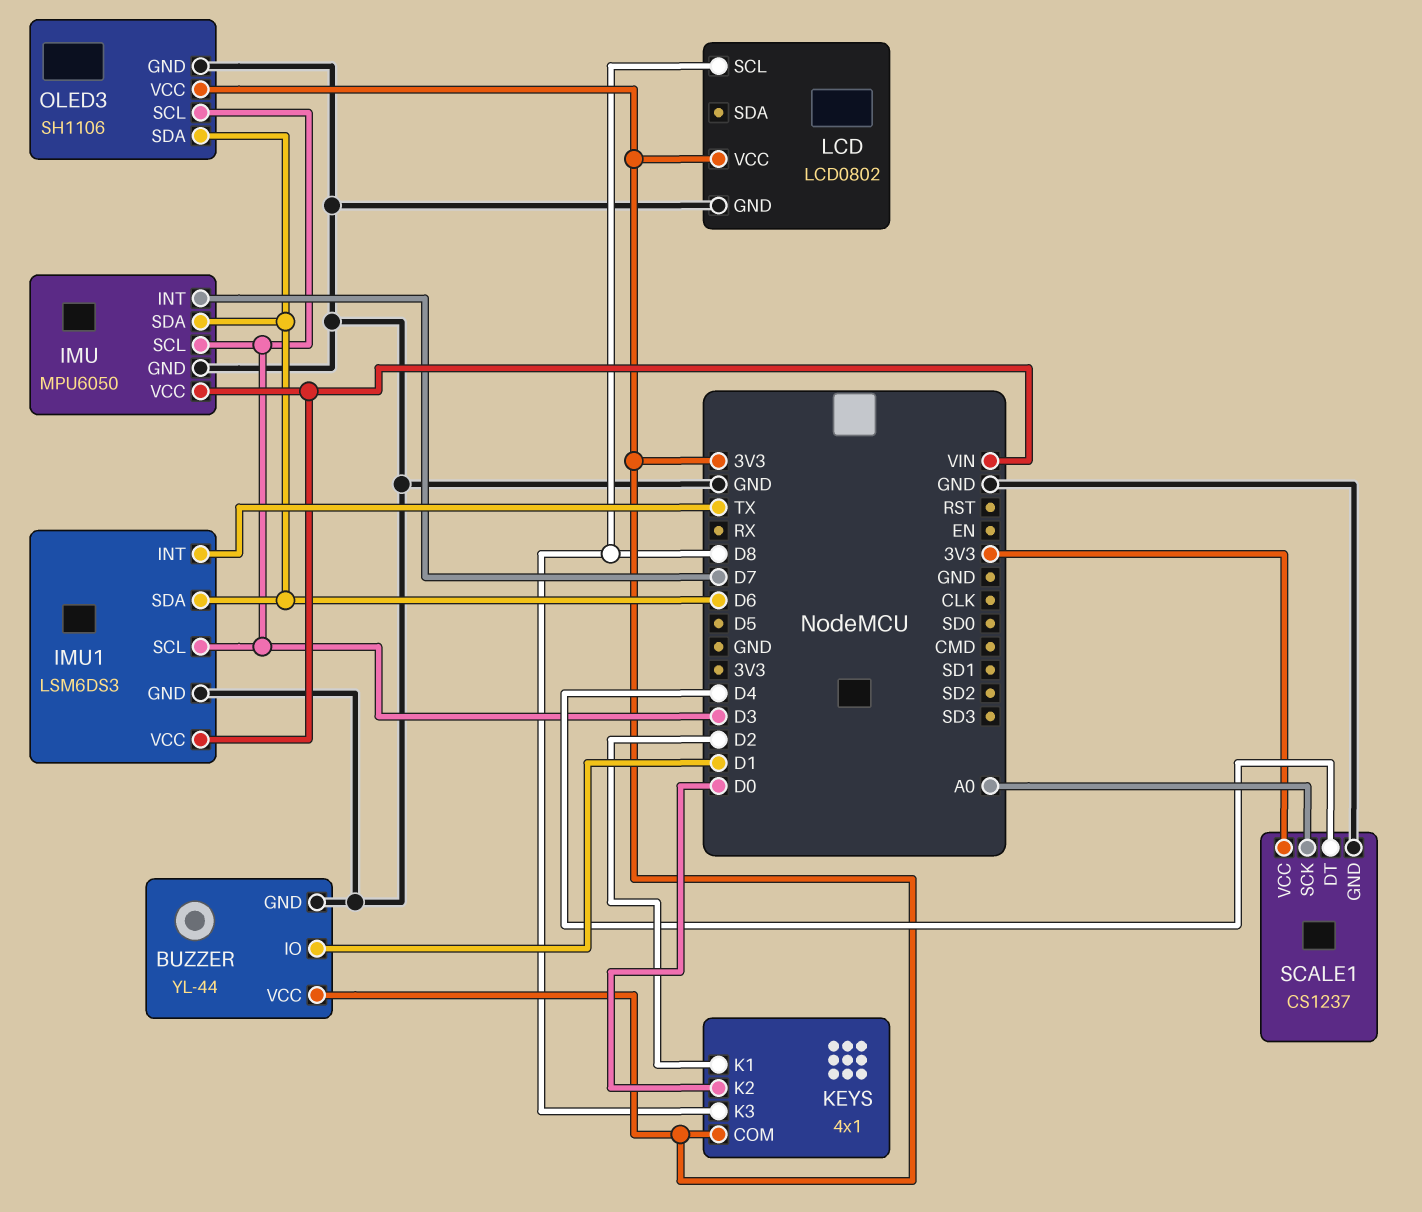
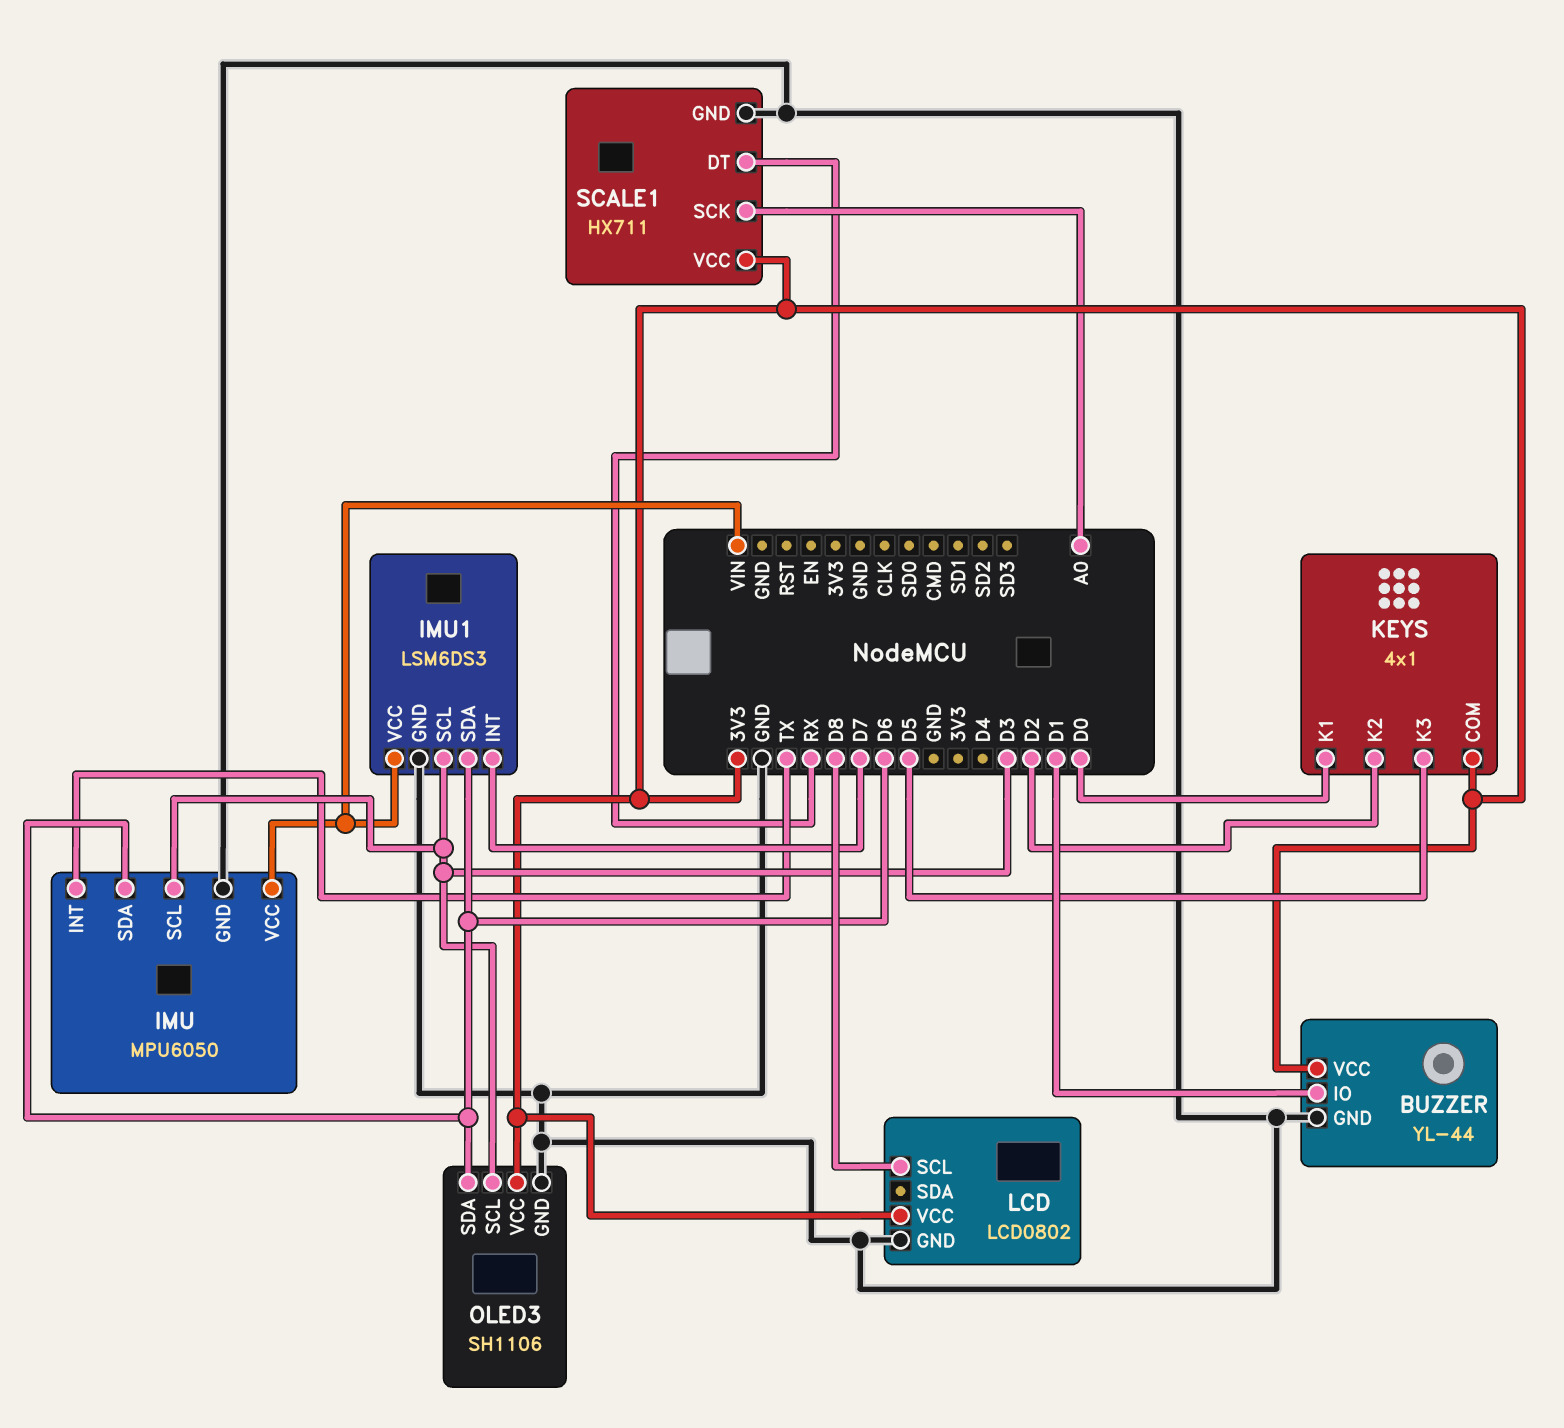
IMU pin INT: D7 -> TX
IMU1 pin INT: TX -> D7
KEYS pin K1: D2 -> D0
KEYS pin K2: D0 -> D2
KEYS pin K3: D8 -> D5
SCALE1: CS1237 -> HX711
SCALE1 pin DT: D4 -> RX

